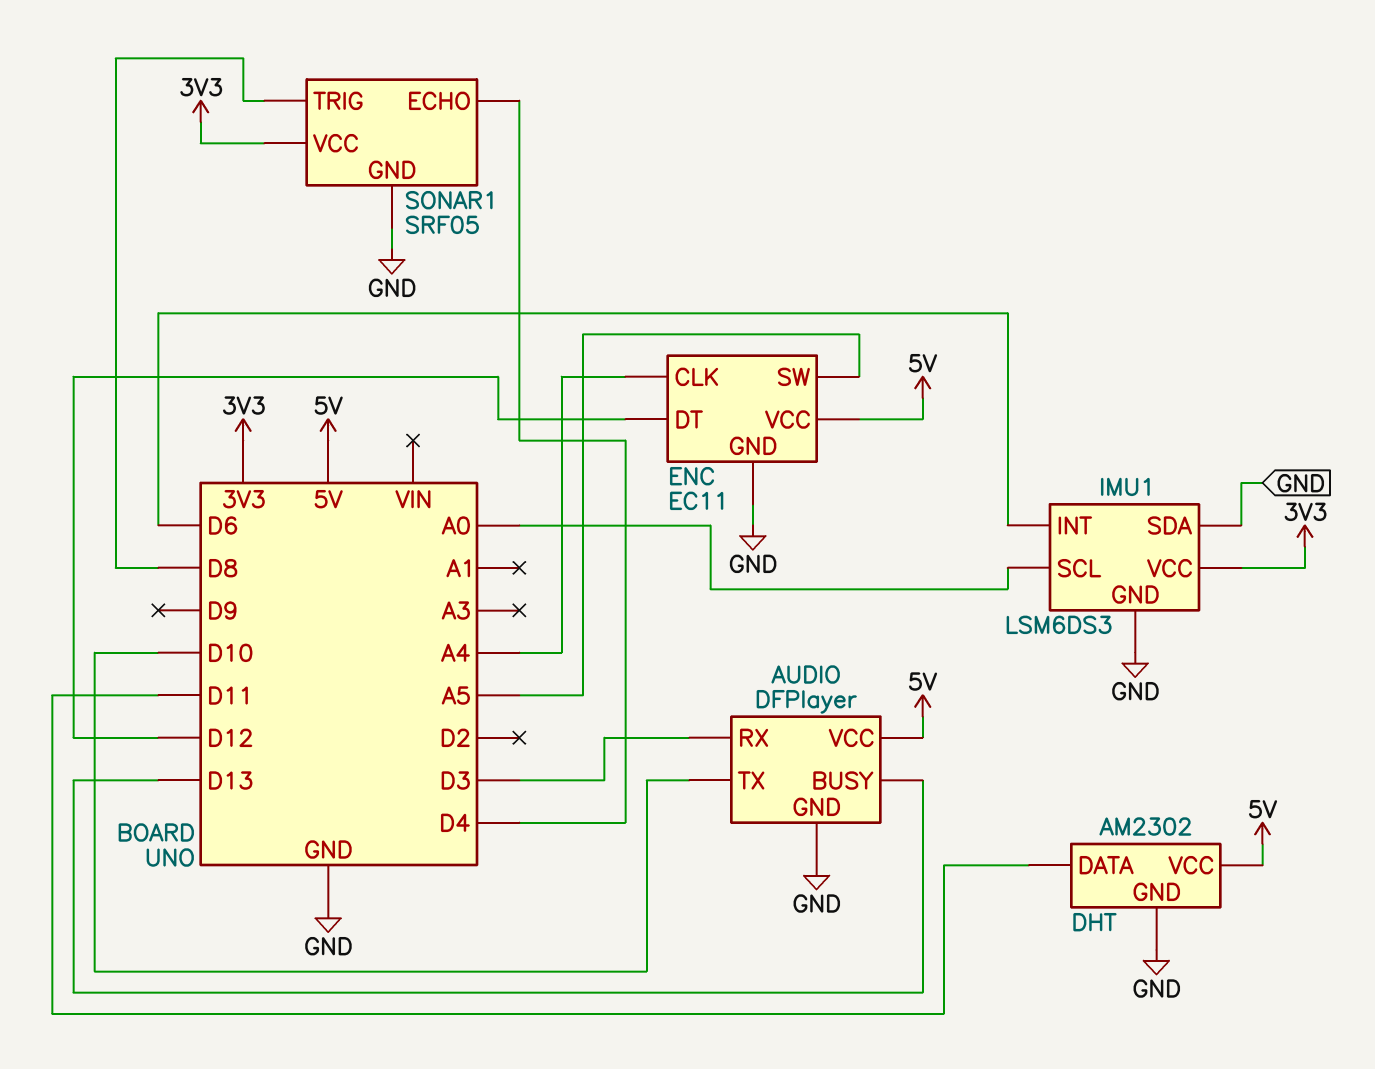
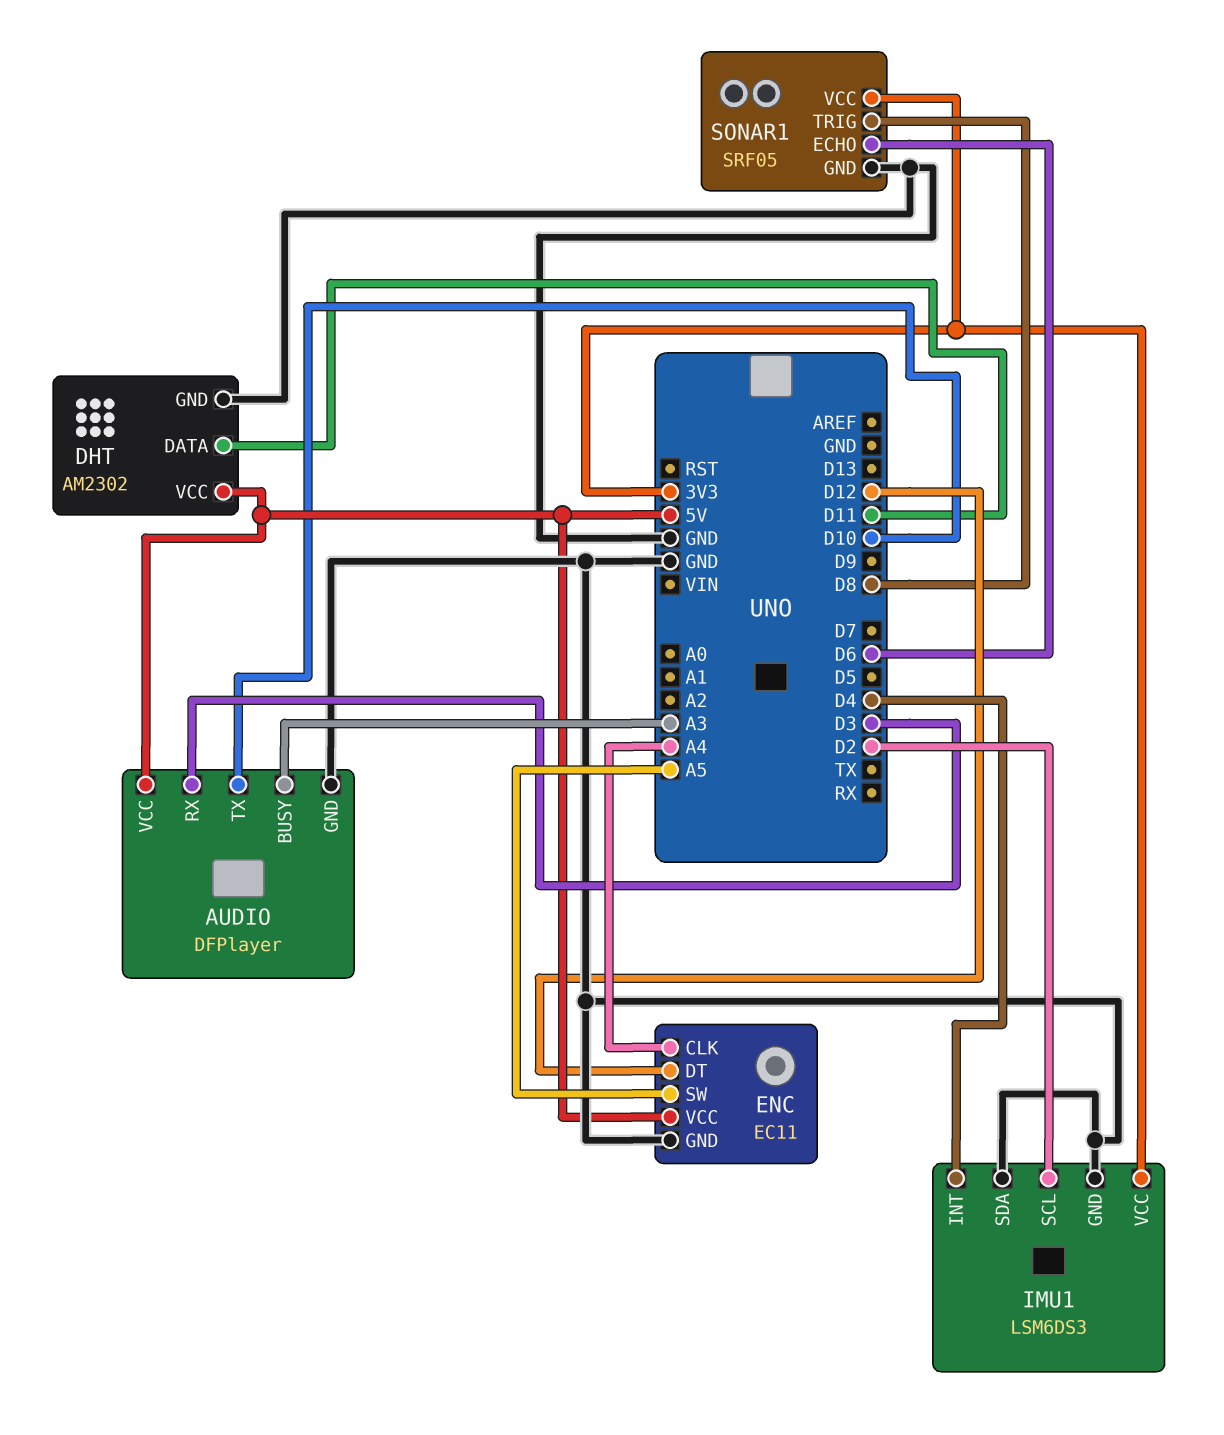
AUDIO pin BUSY: D13 -> A3
IMU1 pin INT: D6 -> D4
IMU1 pin SCL: A0 -> D2
SONAR1 pin ECHO: D4 -> D6

